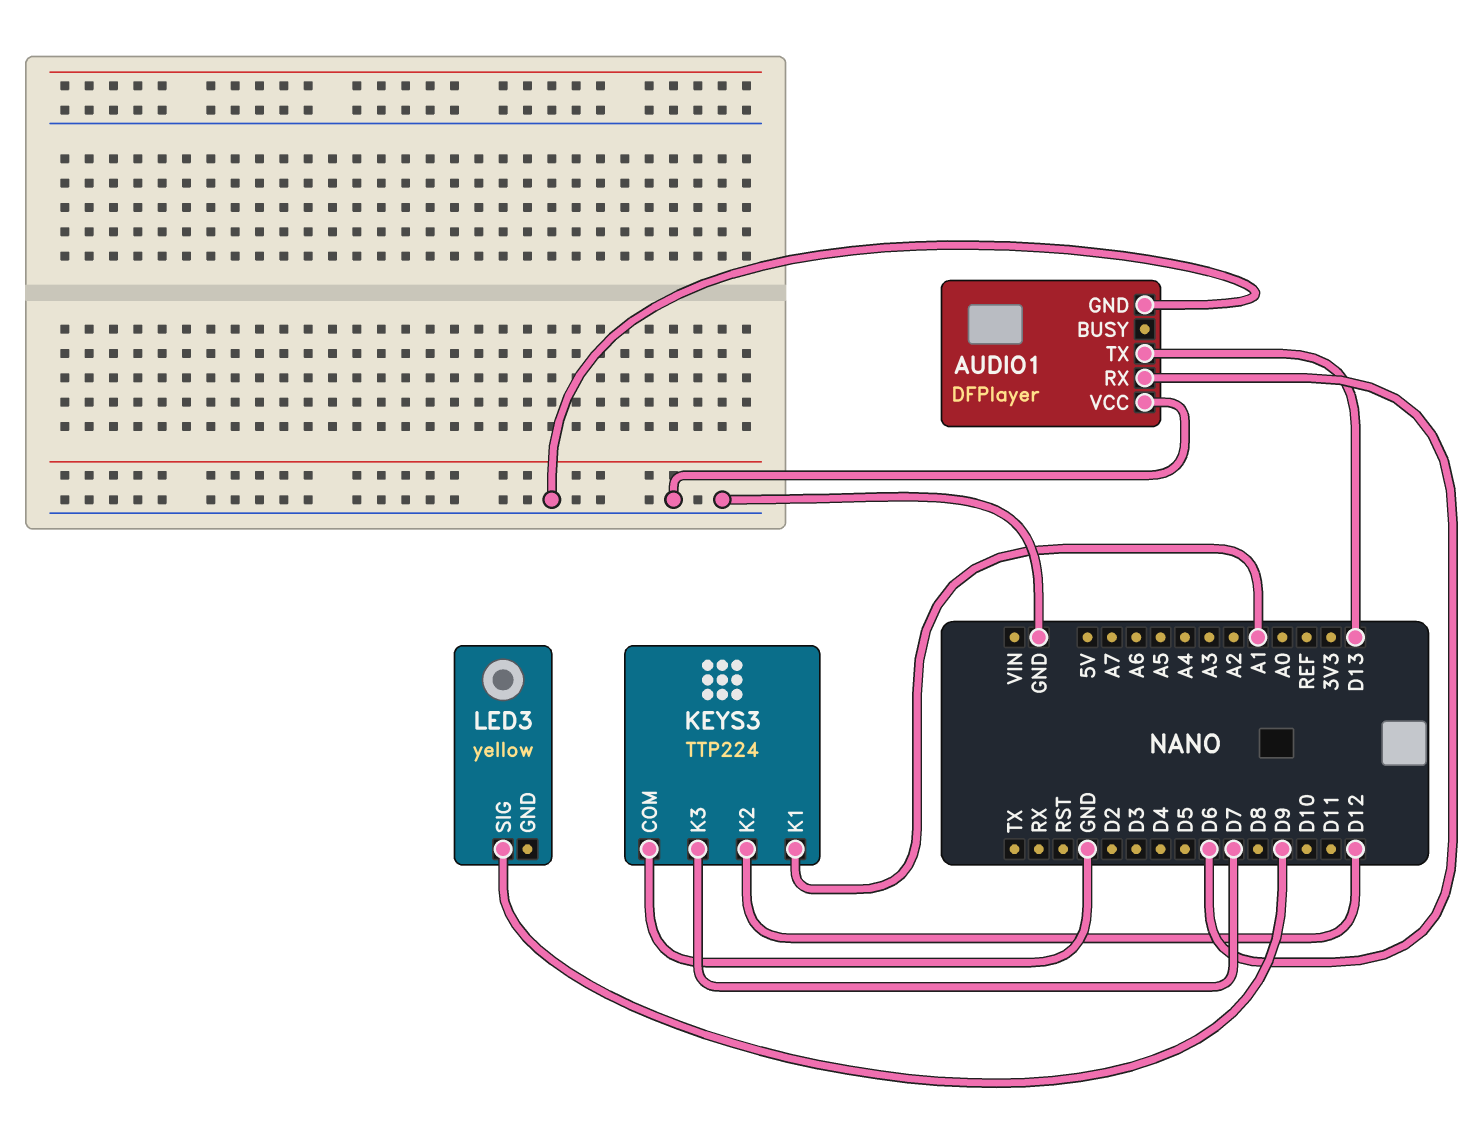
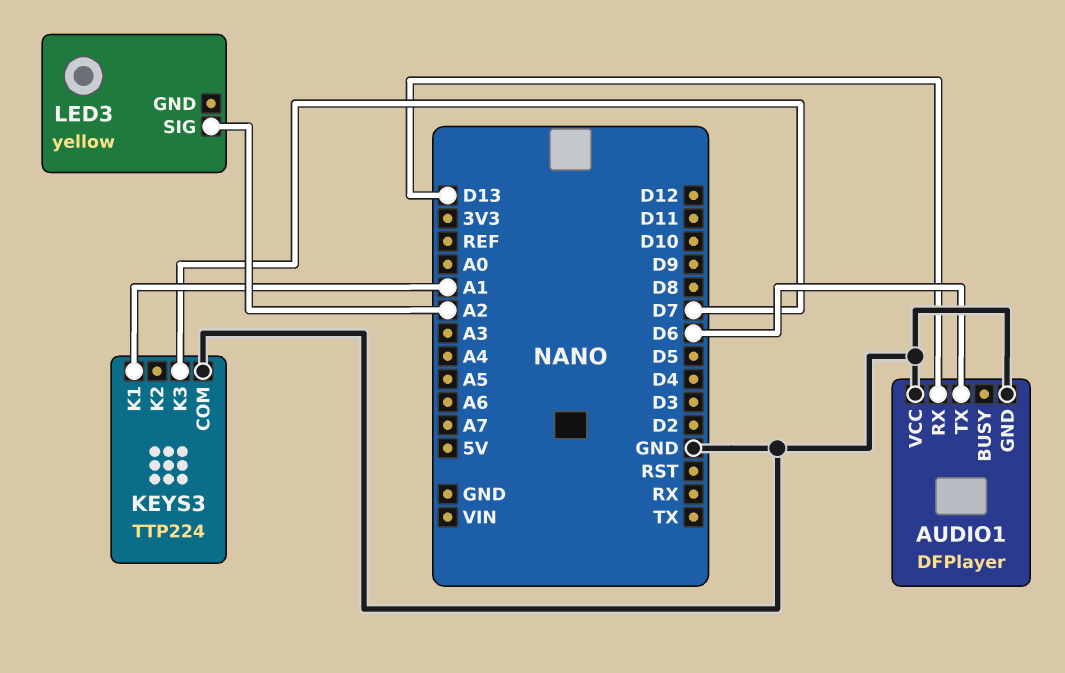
AUDIO1 pin RX: D6 -> D13
AUDIO1 pin TX: D13 -> D6
KEYS3 pin K2: D12 -> none
LED3 pin SIG: D9 -> A2

